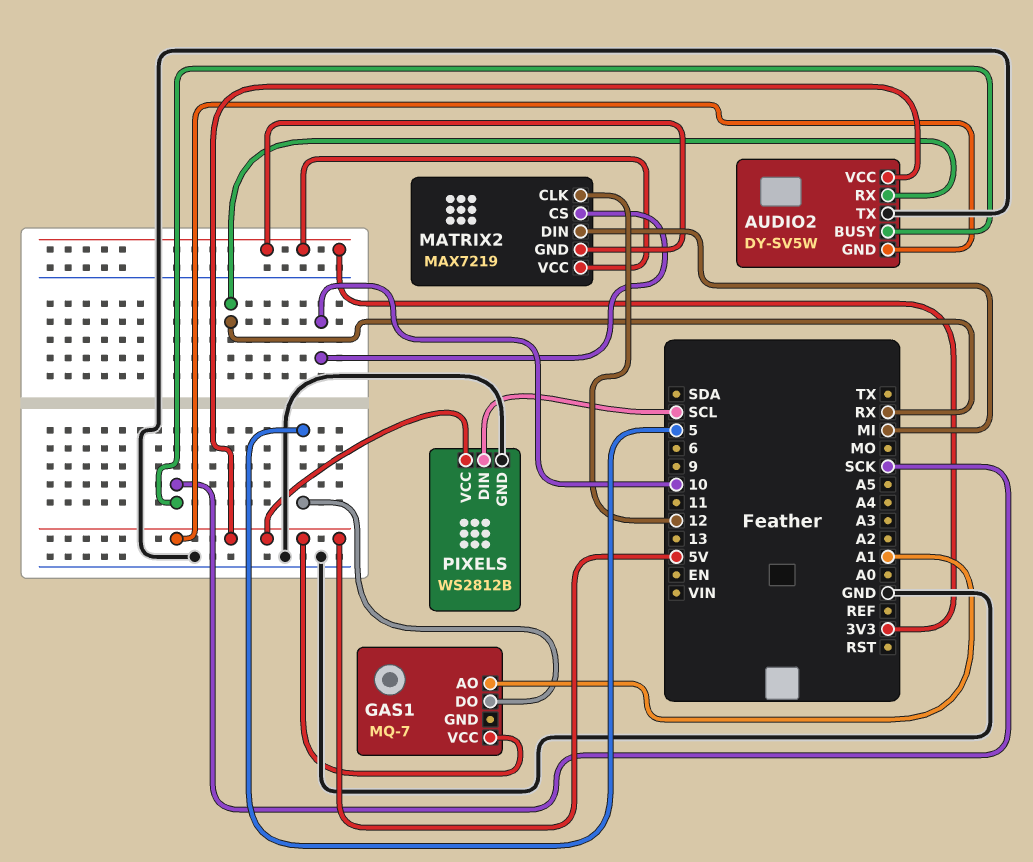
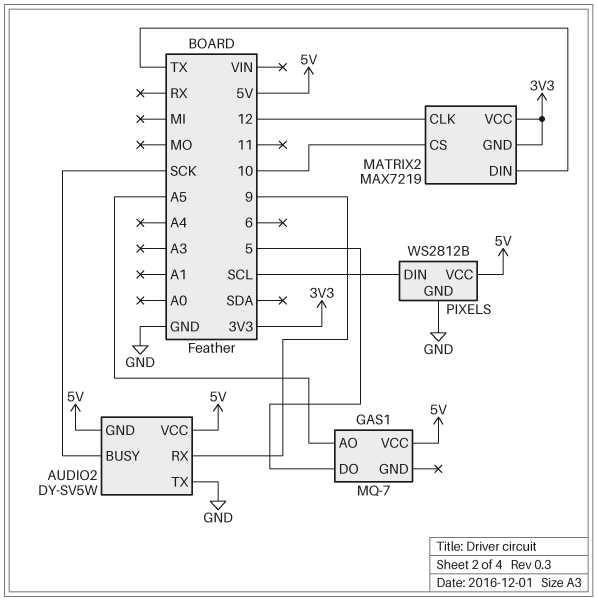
AUDIO2 pin RX: RX -> 9
GAS1 pin AO: A1 -> A5
MATRIX2 pin DIN: MI -> TX

